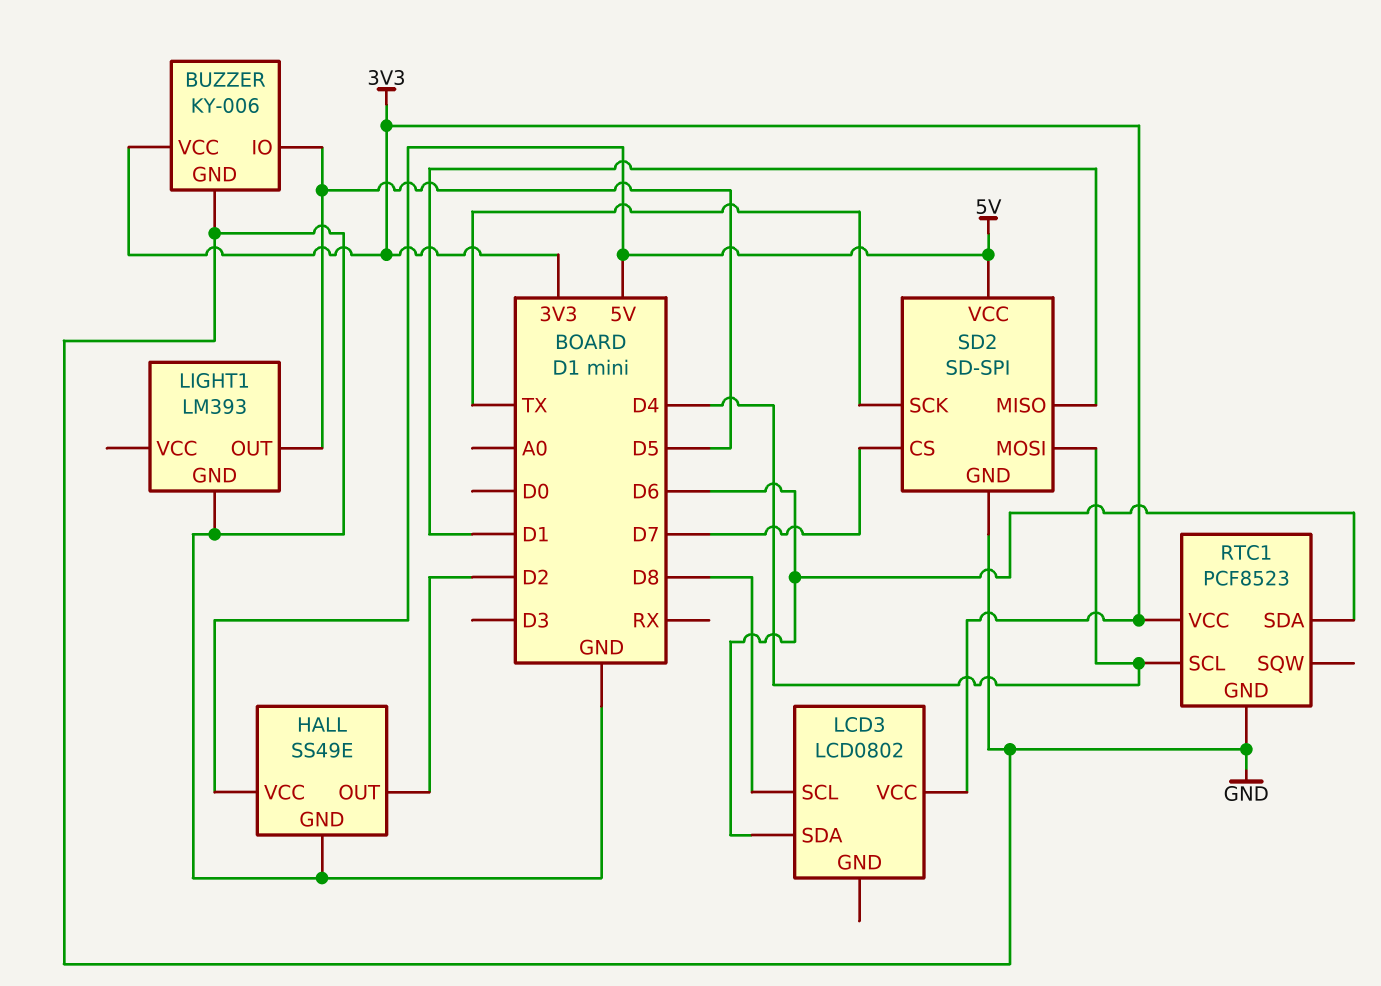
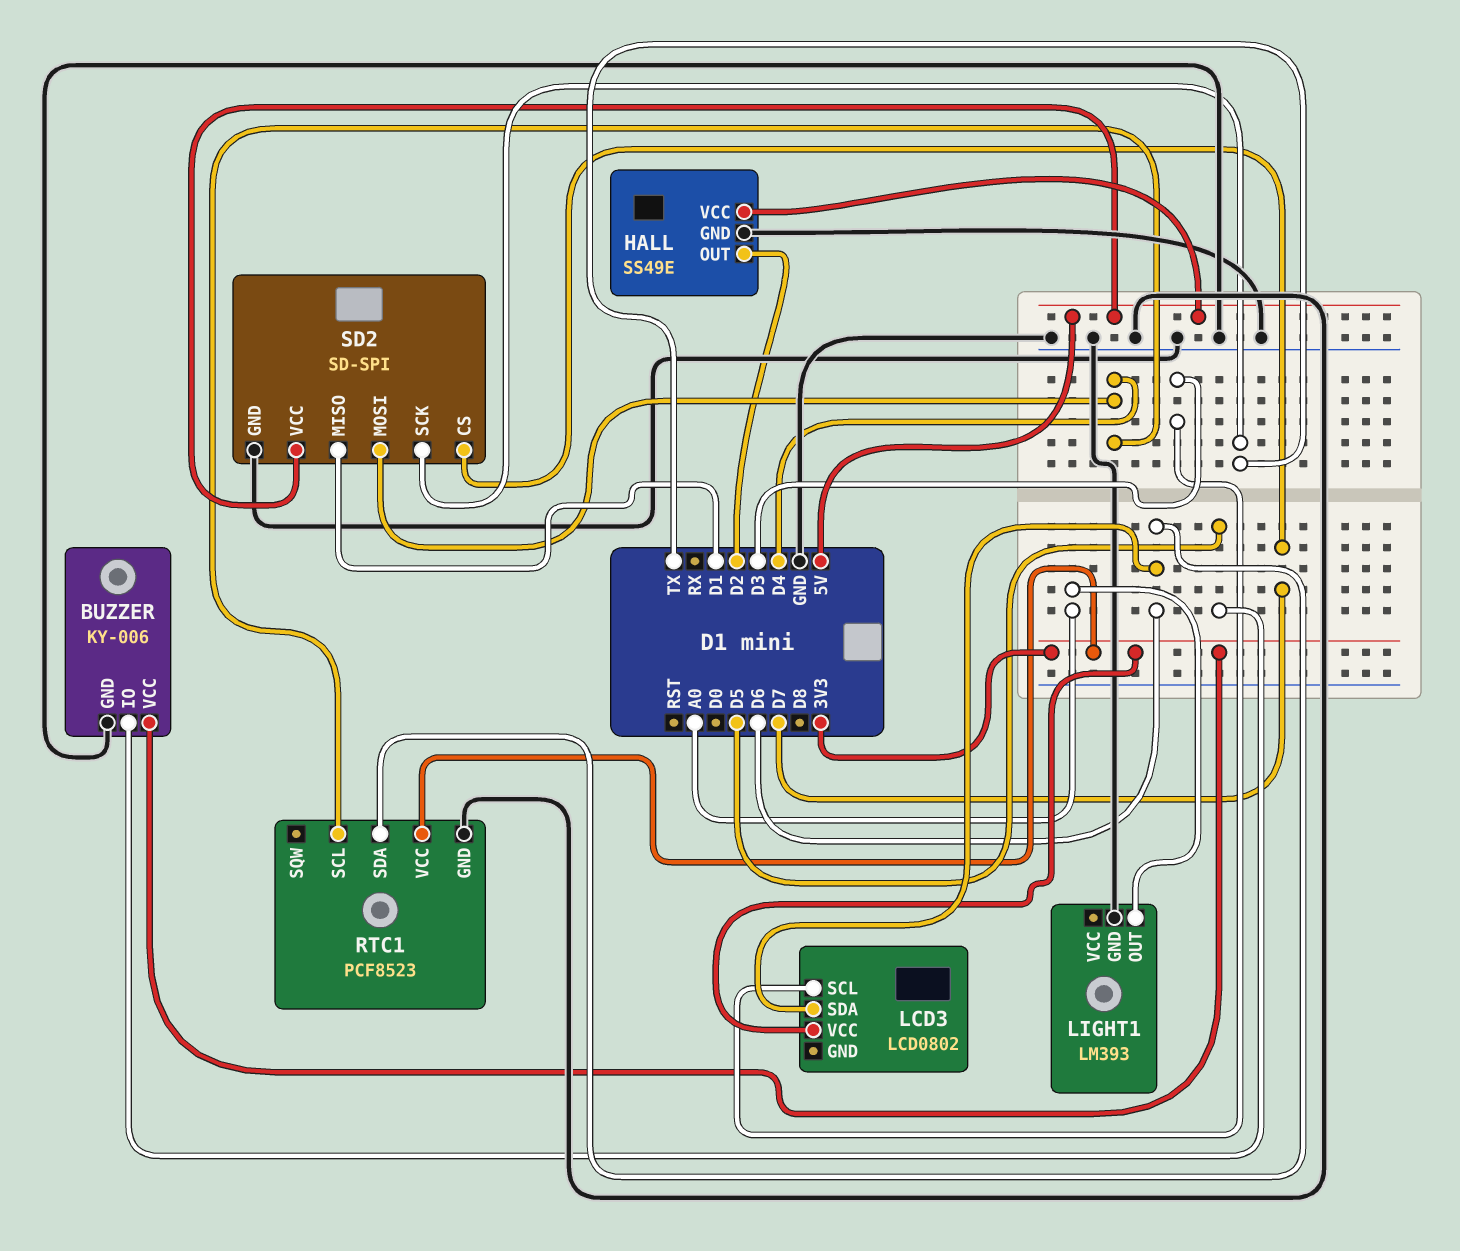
LCD3 pin SCL: D8 -> D3
LIGHT1 pin OUT: D5 -> A0

